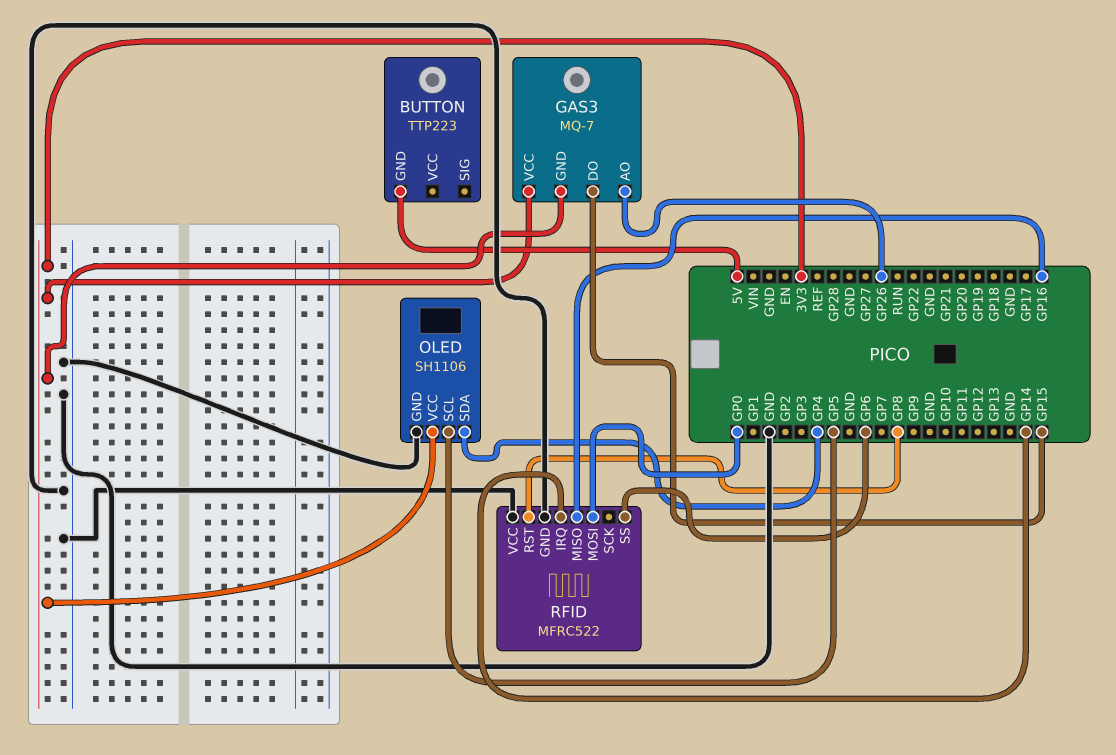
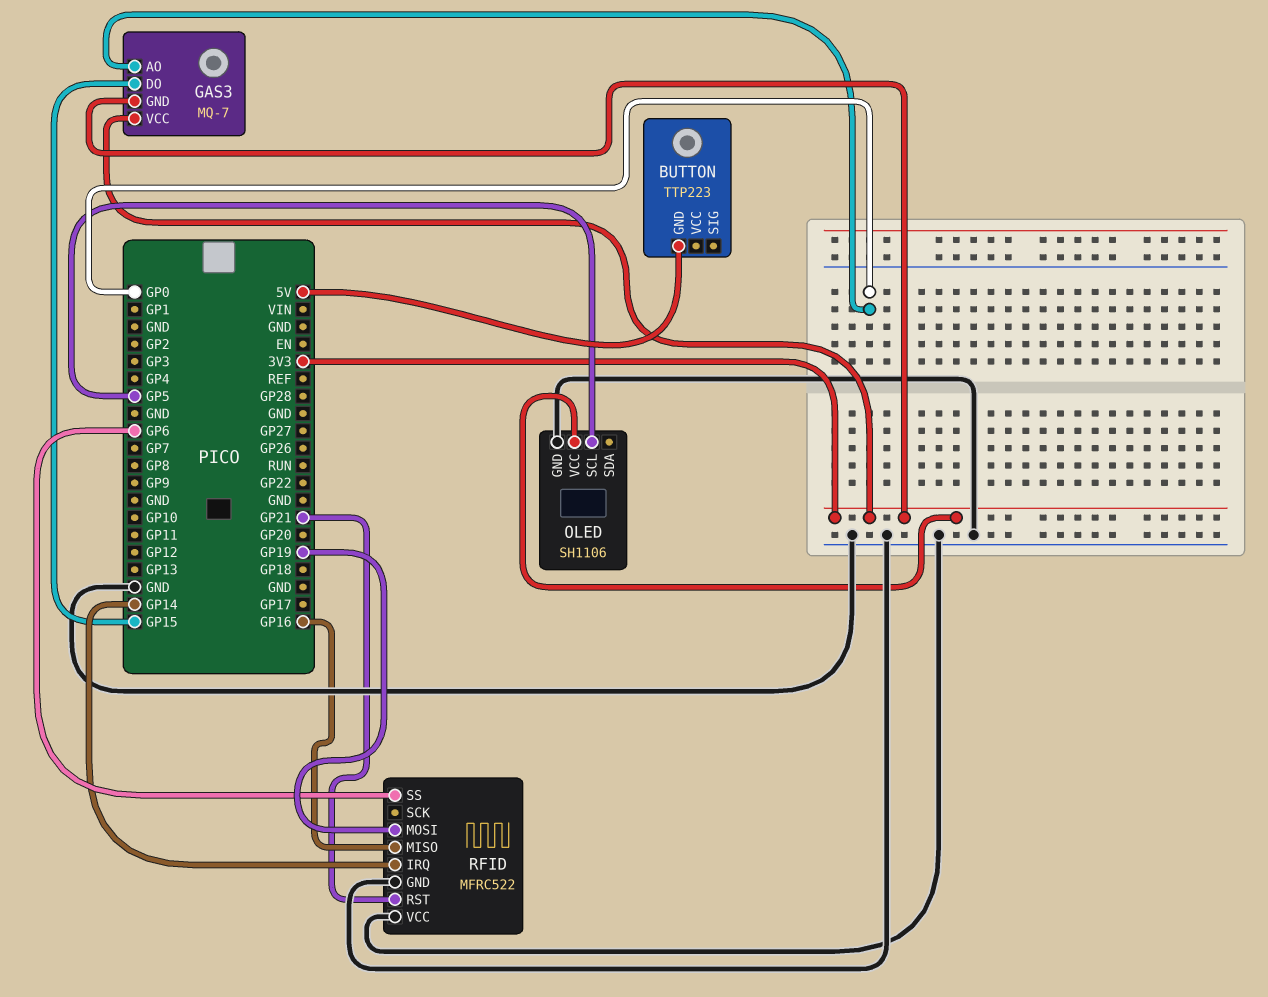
GAS3 pin AO: GP26 -> GP0
OLED pin SDA: GP4 -> none
RFID pin MOSI: GP0 -> GP19
RFID pin RST: GP8 -> GP21

